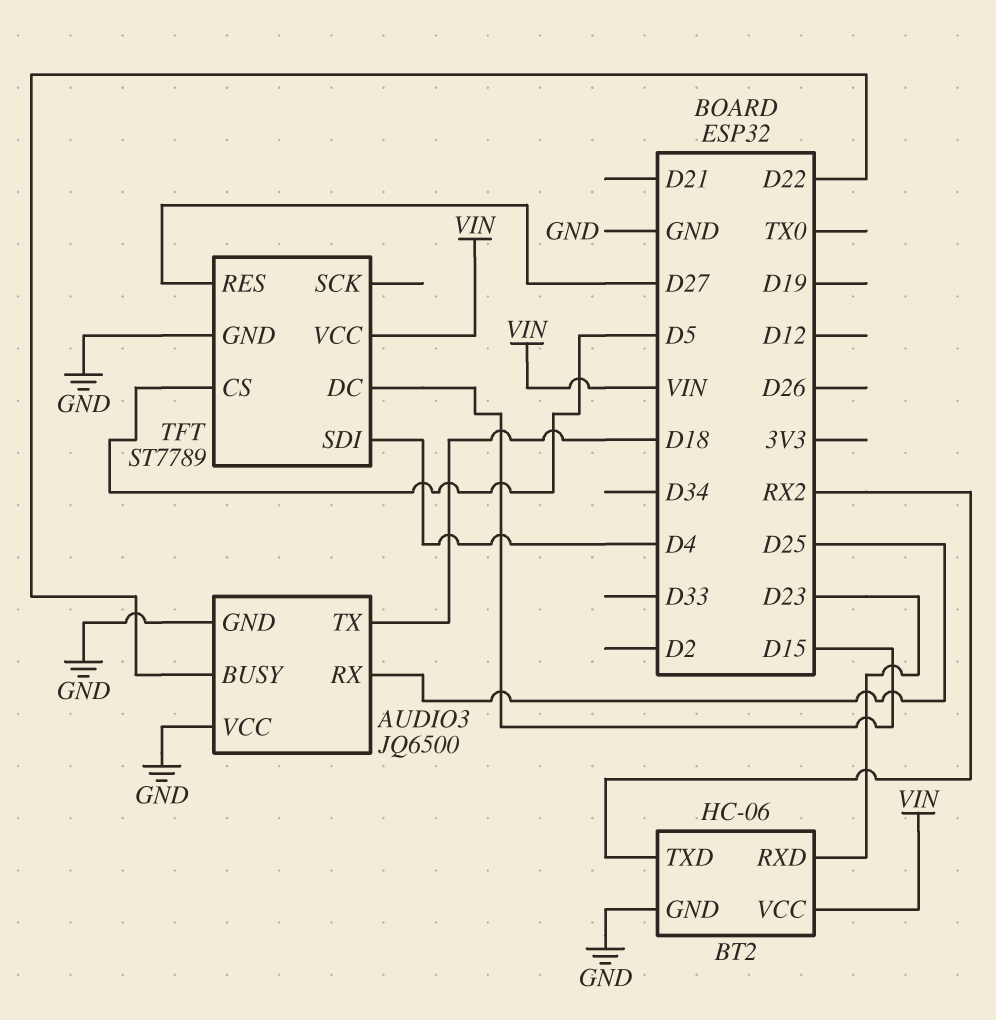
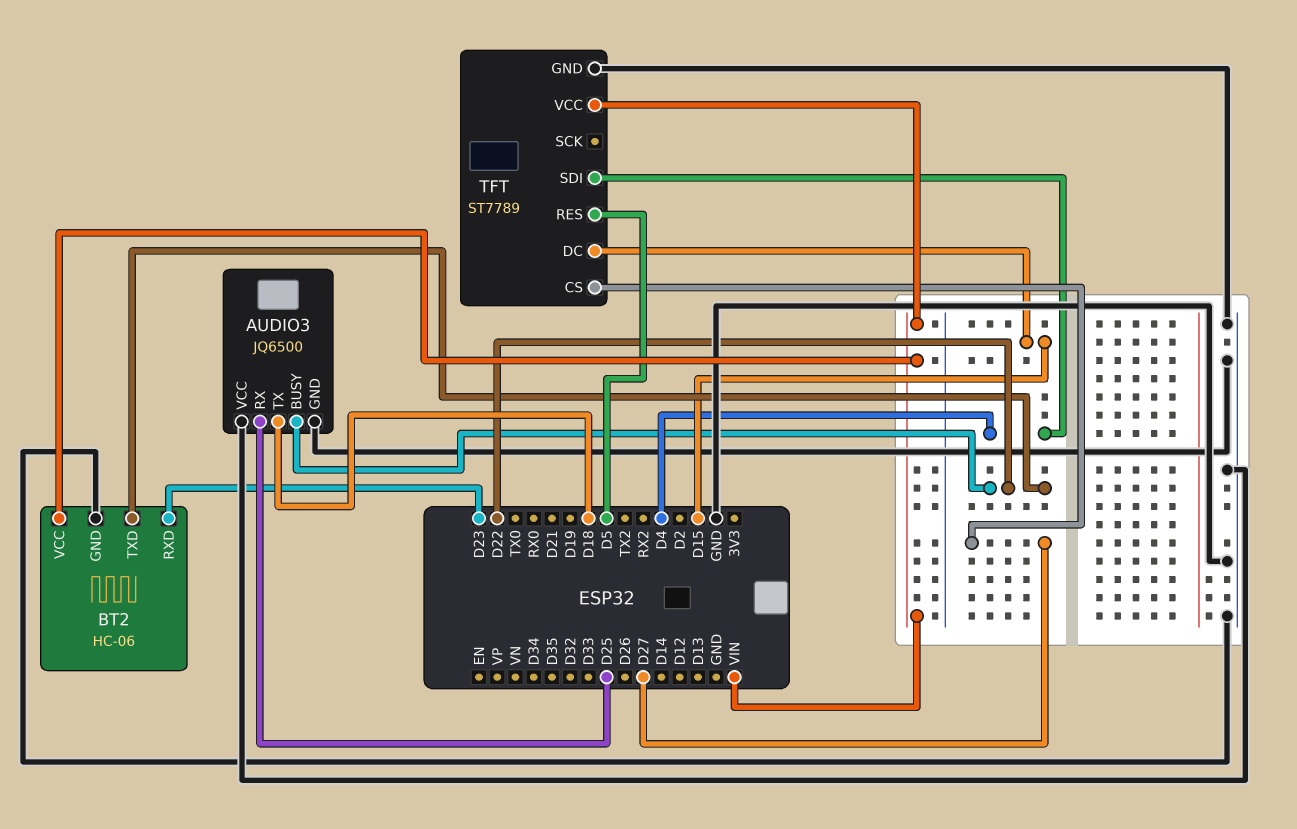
BT2 pin TXD: RX2 -> D22
TFT pin CS: D5 -> D27
TFT pin RES: D27 -> D5

